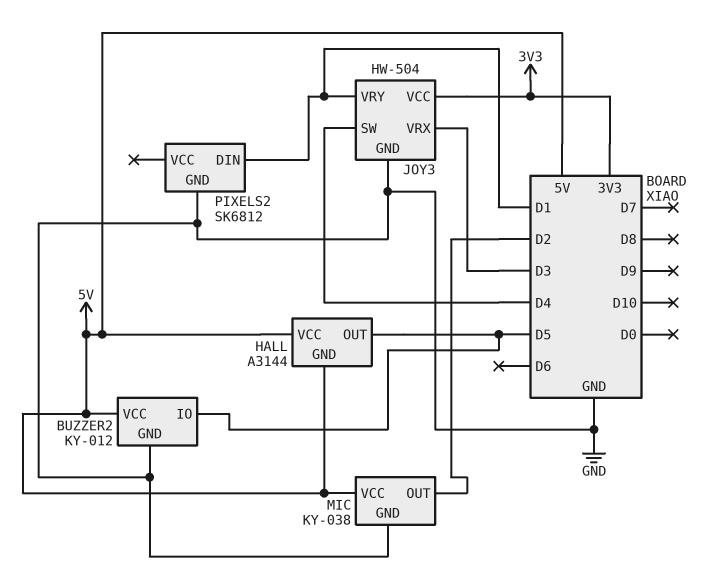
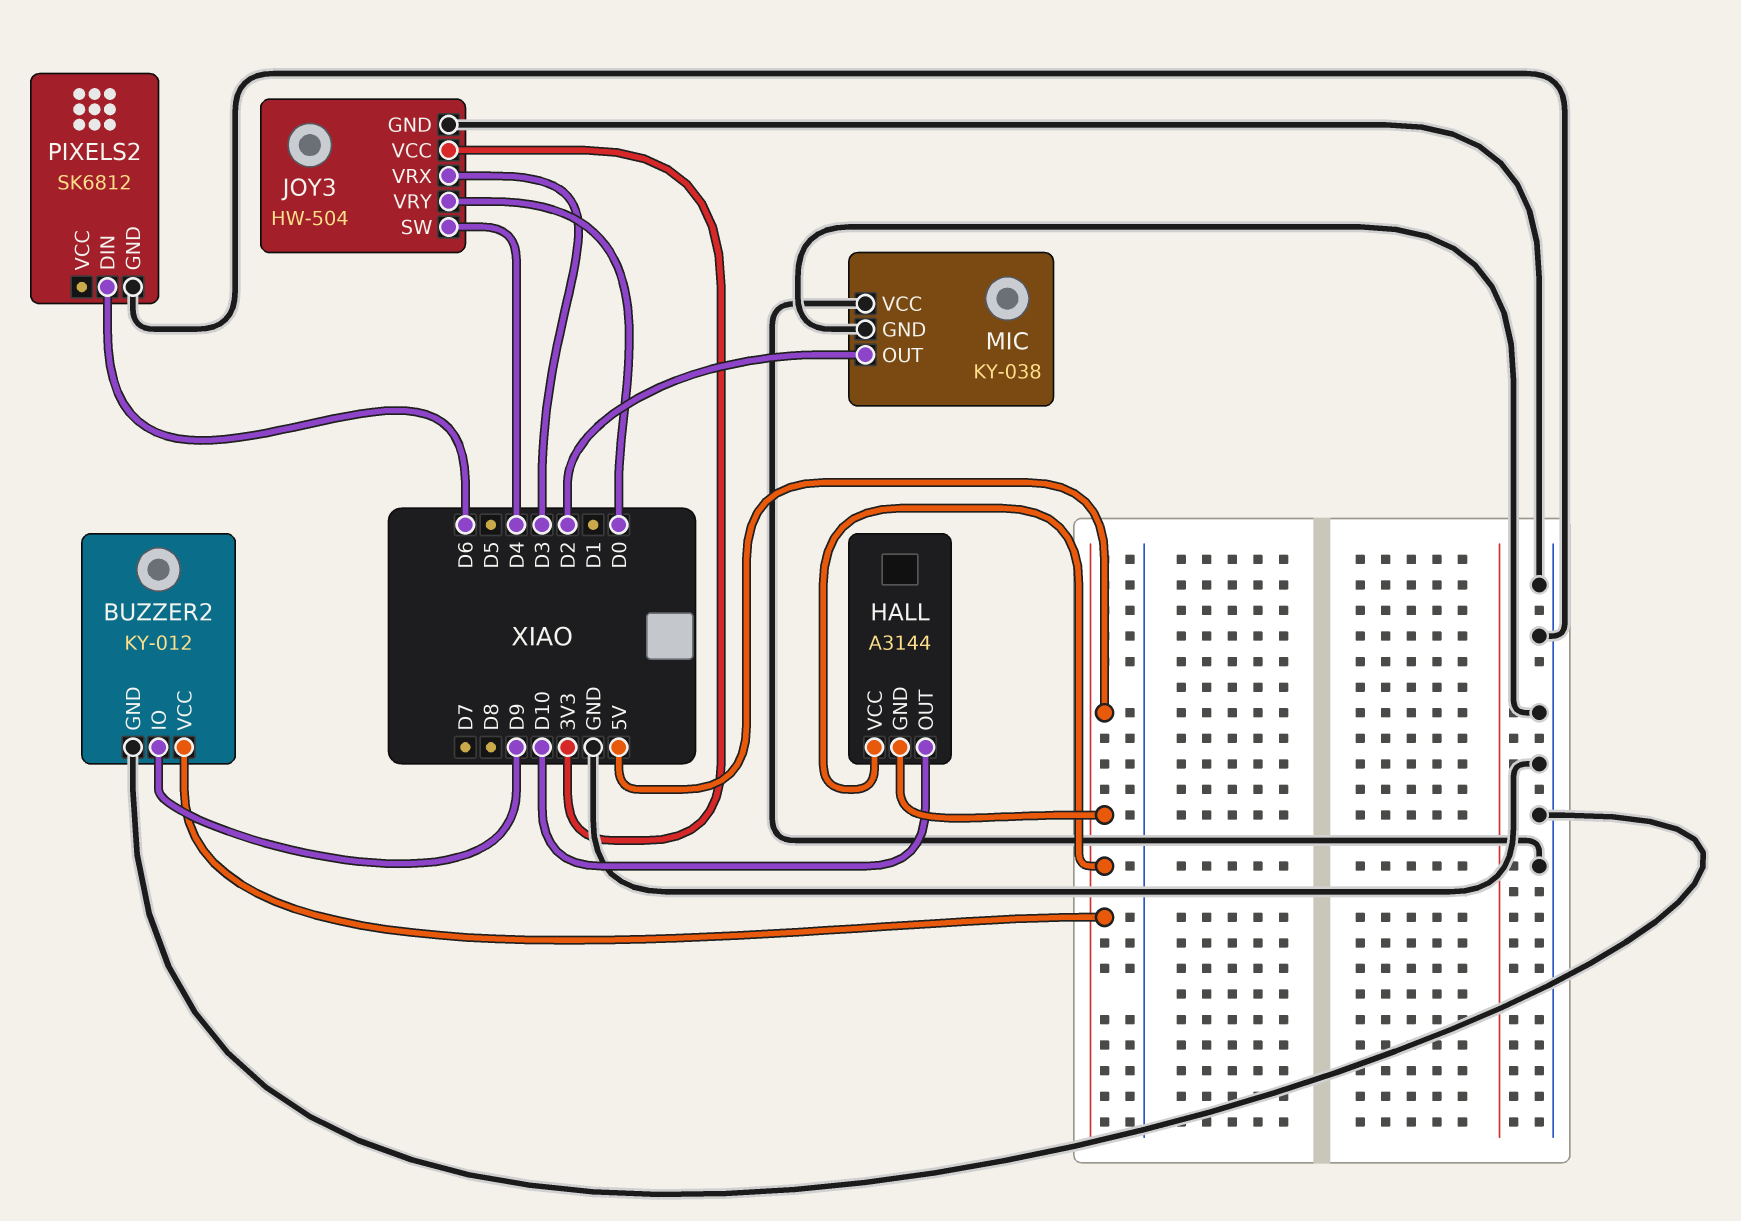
BUZZER2 pin IO: D5 -> D9
HALL pin OUT: D5 -> D10
JOY3 pin VRY: D1 -> D0
MIC pin VCC: 5V -> GND
PIXELS2 pin DIN: D1 -> D6

